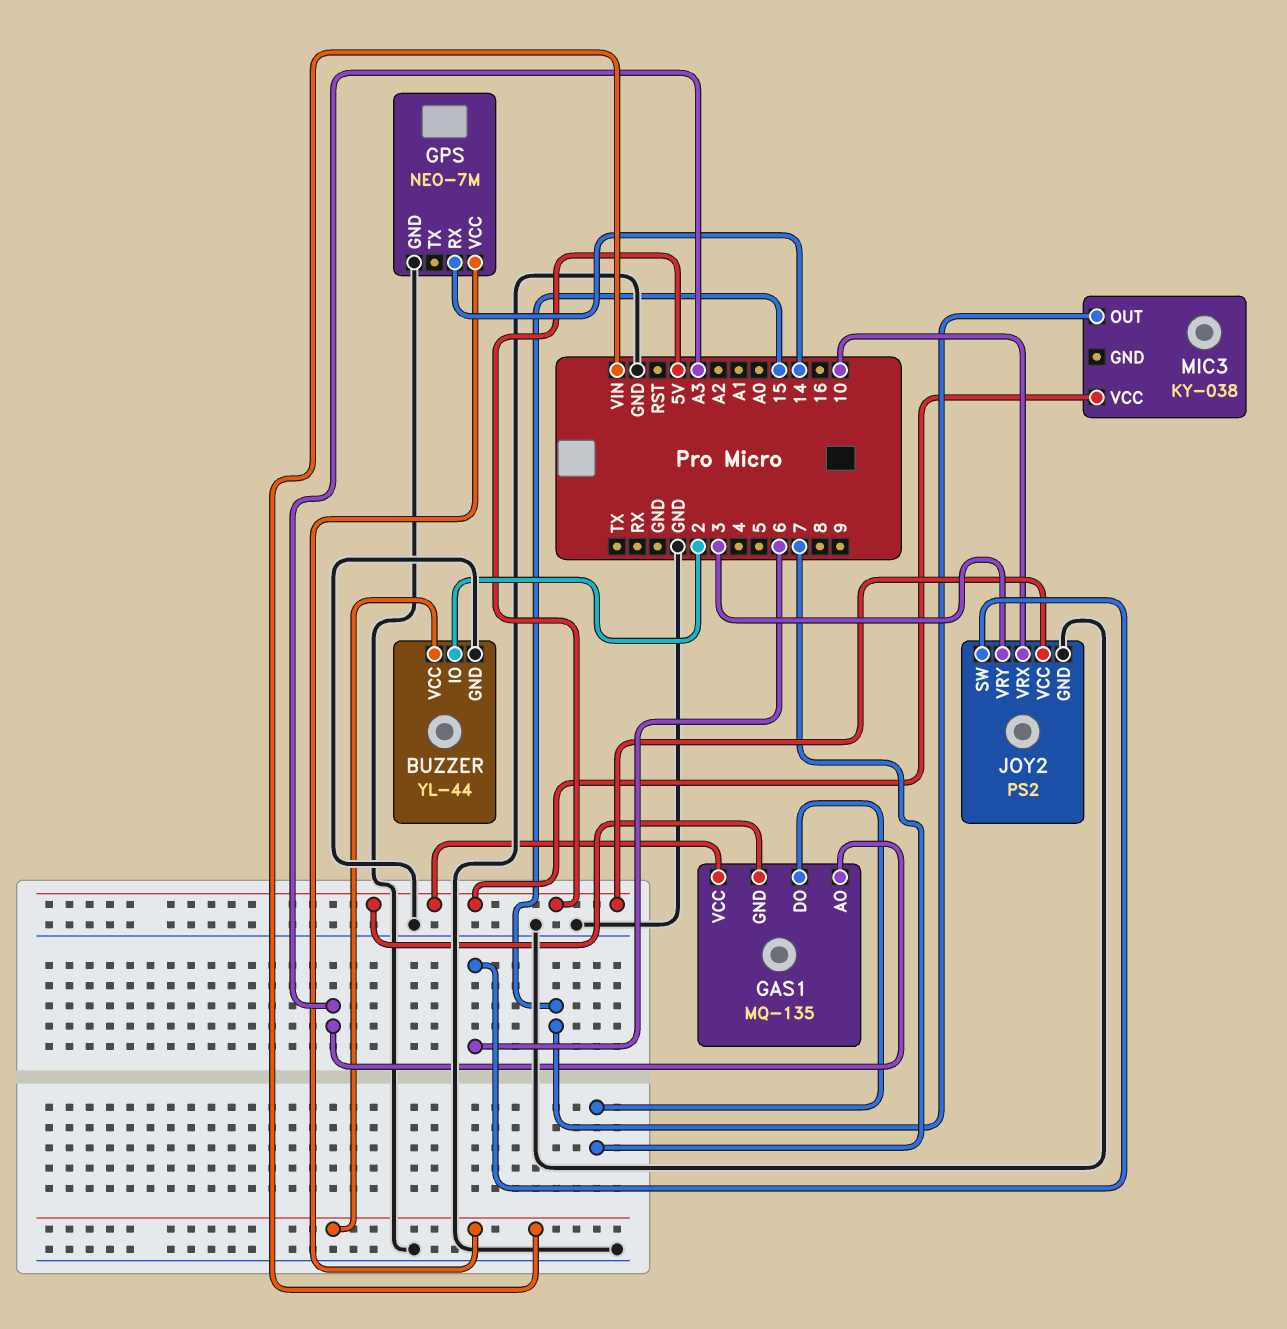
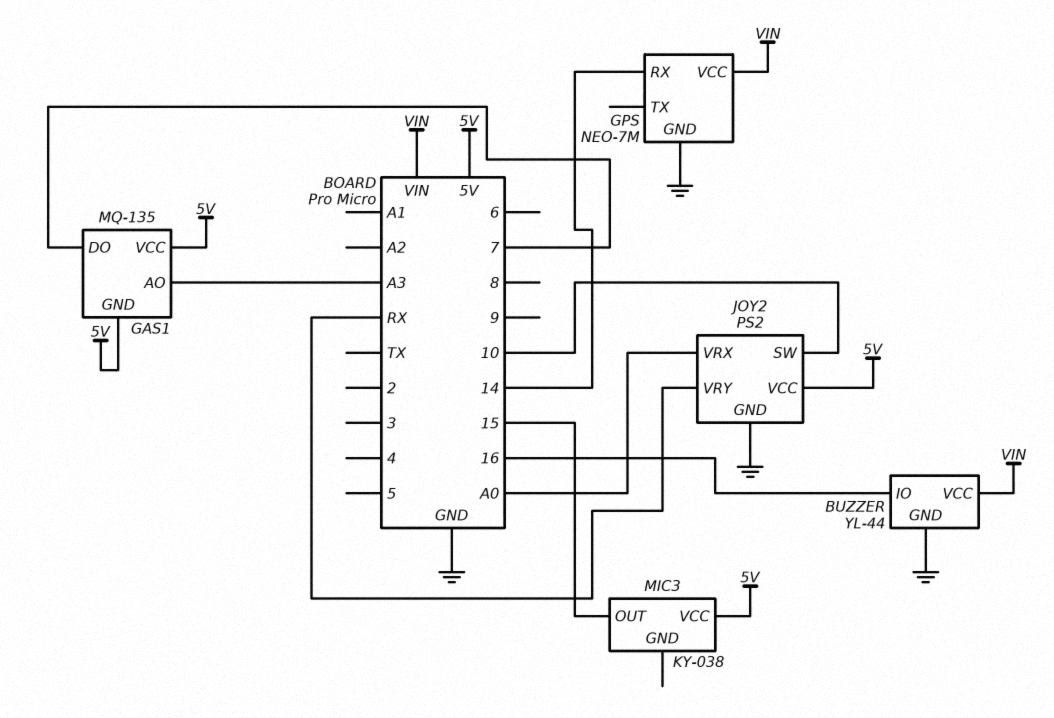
BUZZER pin IO: 2 -> 16
JOY2 pin SW: 6 -> 10
JOY2 pin VRX: 10 -> A0
JOY2 pin VRY: 3 -> RX

